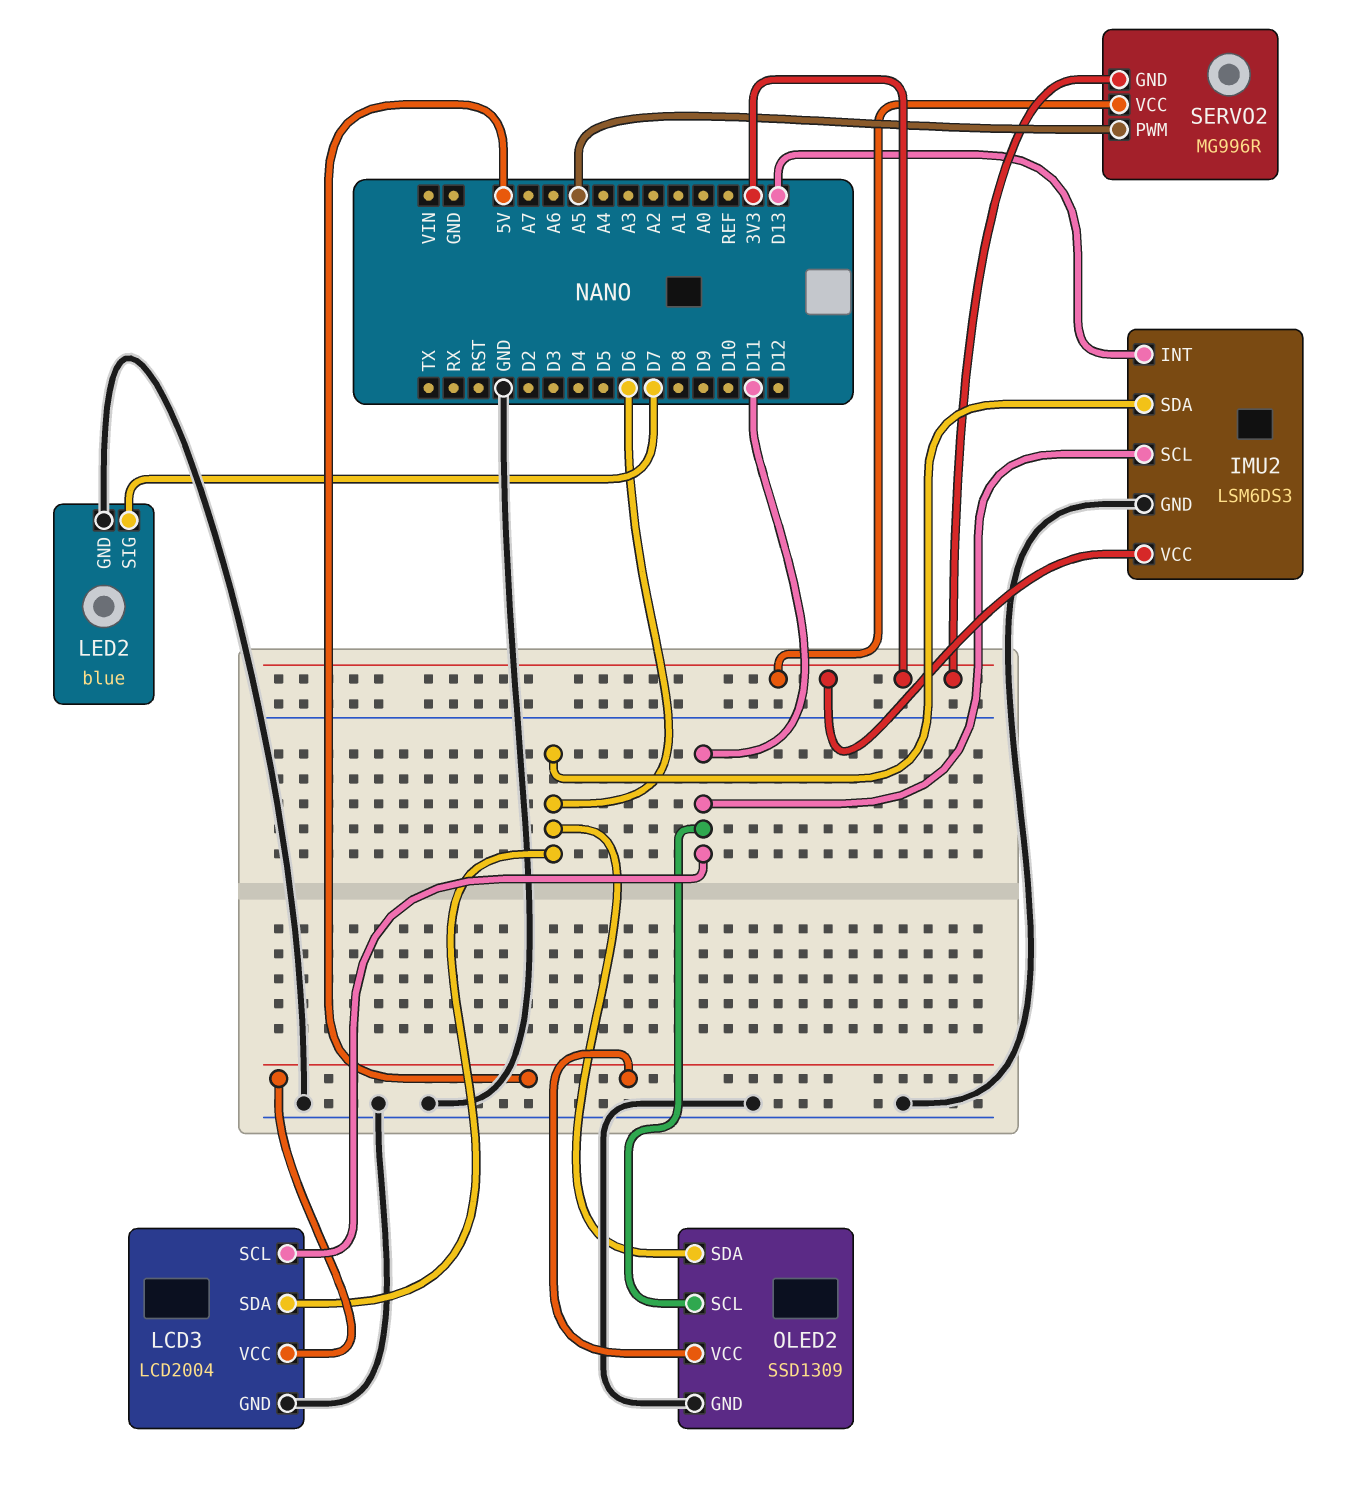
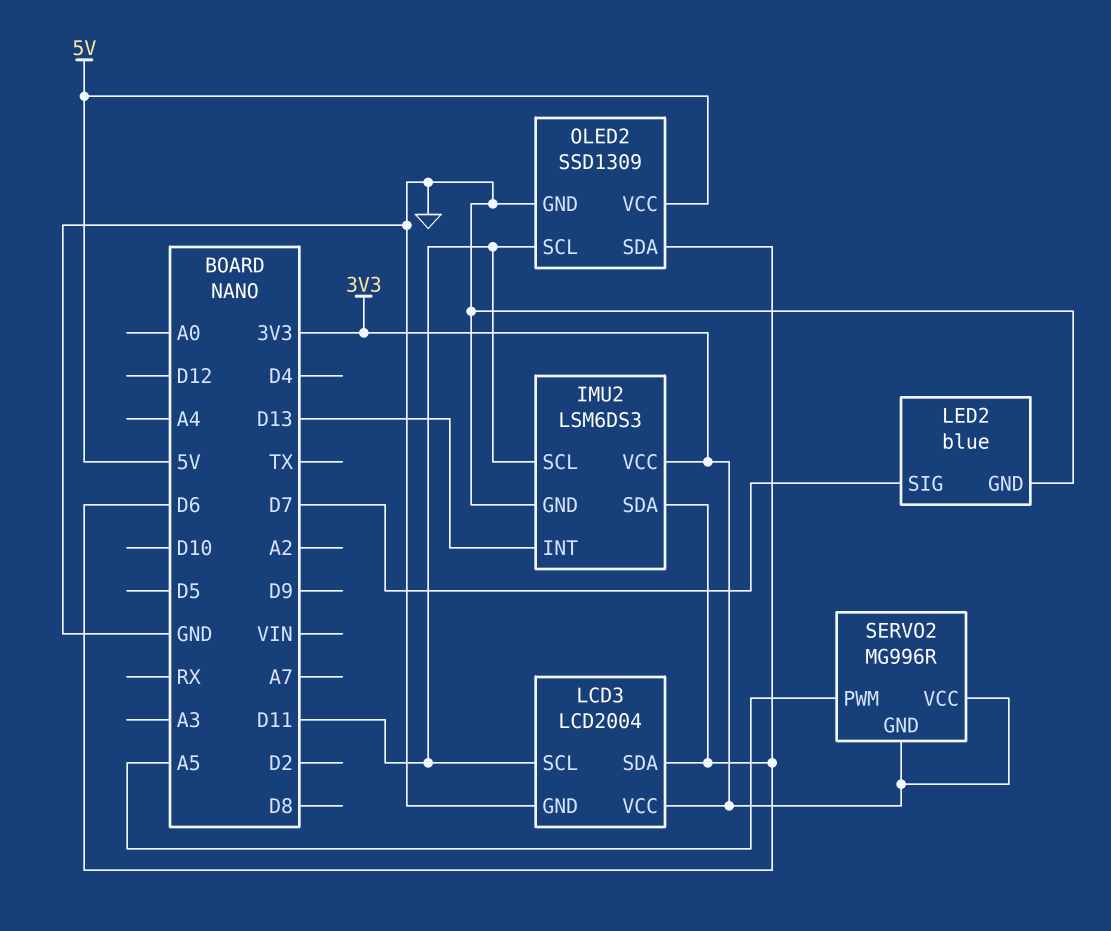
LCD3 pin VCC: 5V -> 3V3

